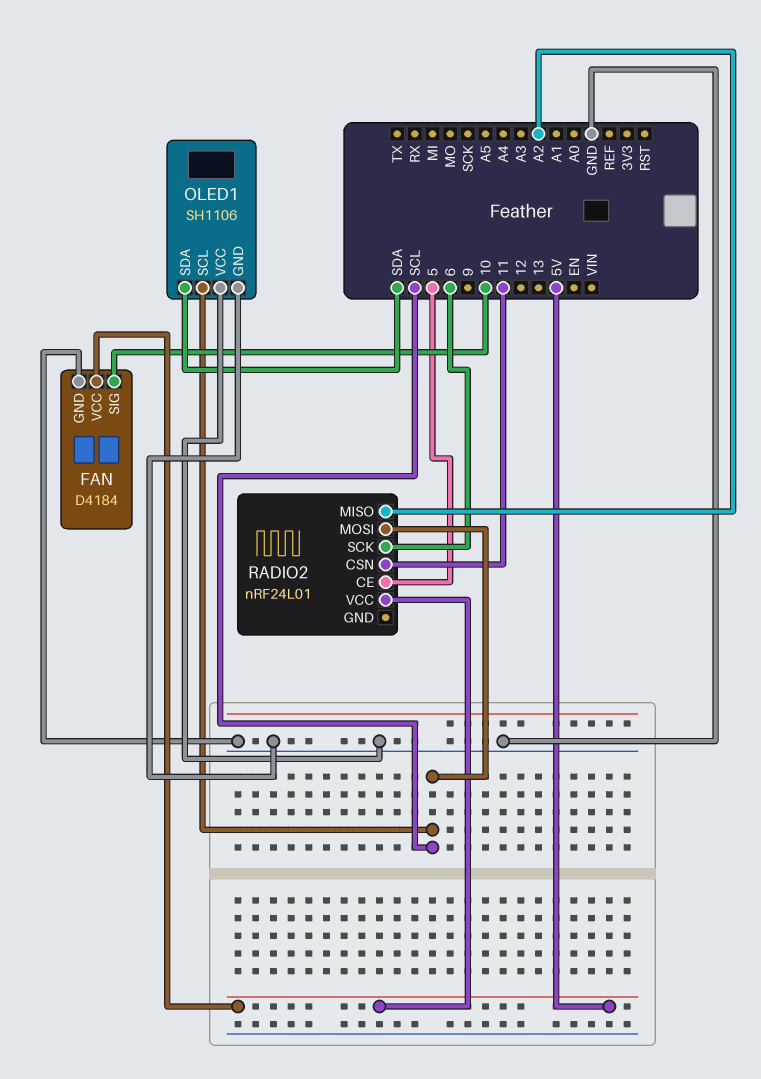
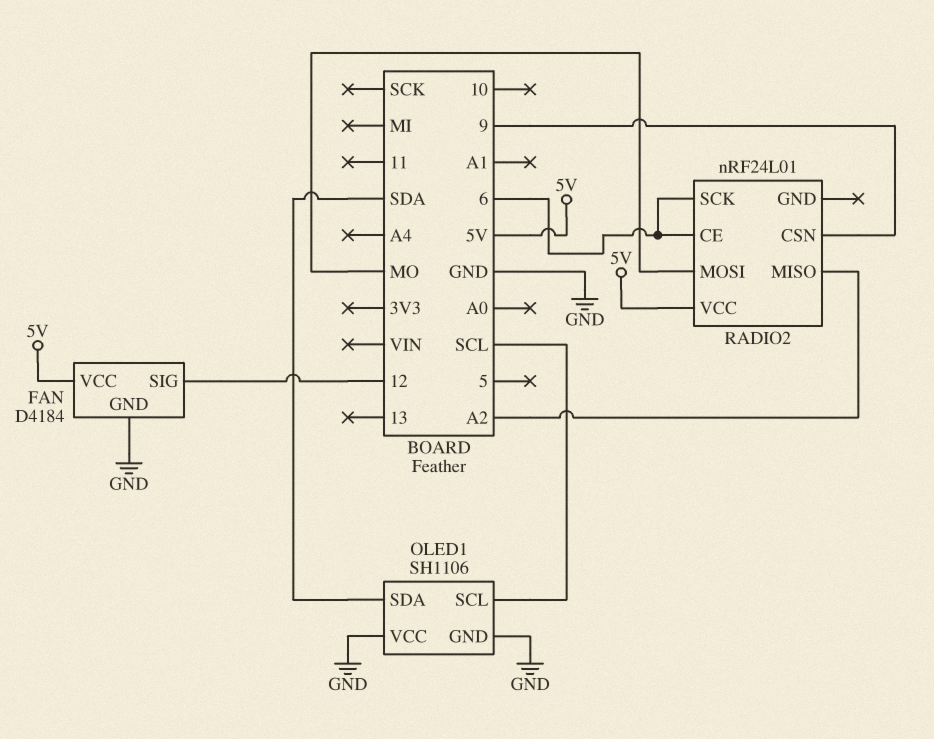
FAN pin SIG: 10 -> 12
RADIO2 pin CE: 5 -> 6
RADIO2 pin CSN: 11 -> 9
RADIO2 pin MOSI: SCL -> MO

